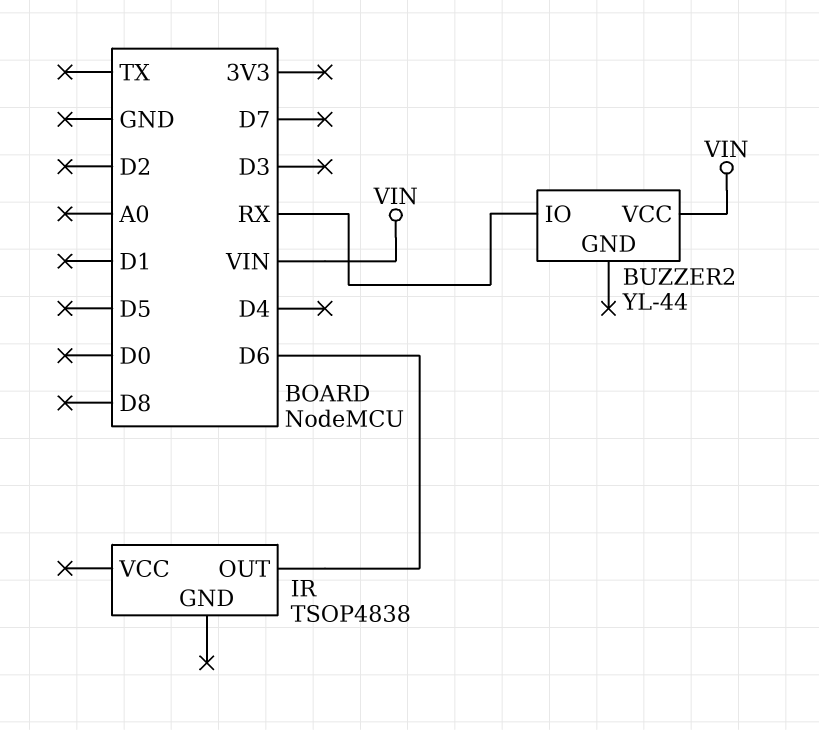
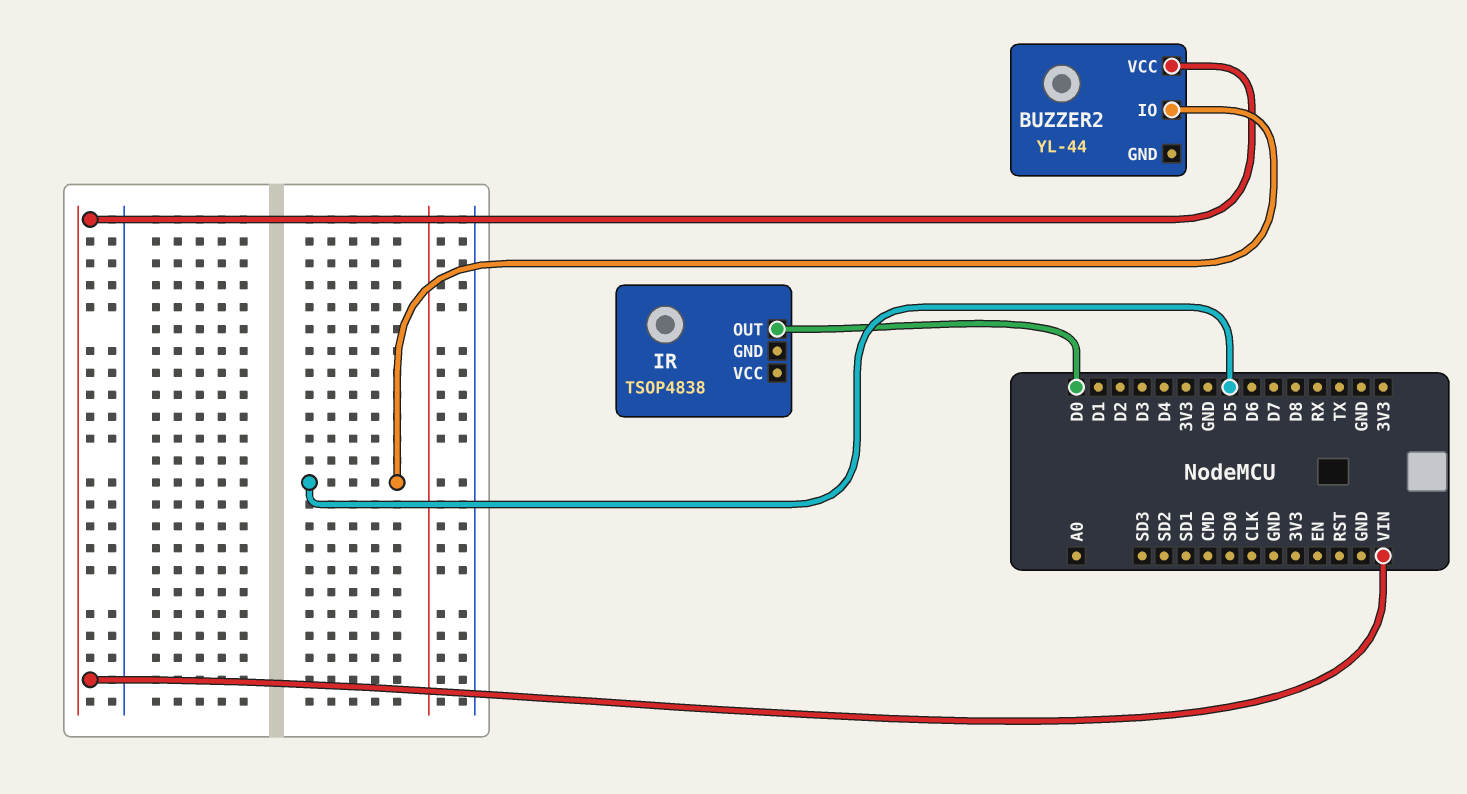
BUZZER2 pin IO: RX -> D5
IR pin OUT: D6 -> D0

